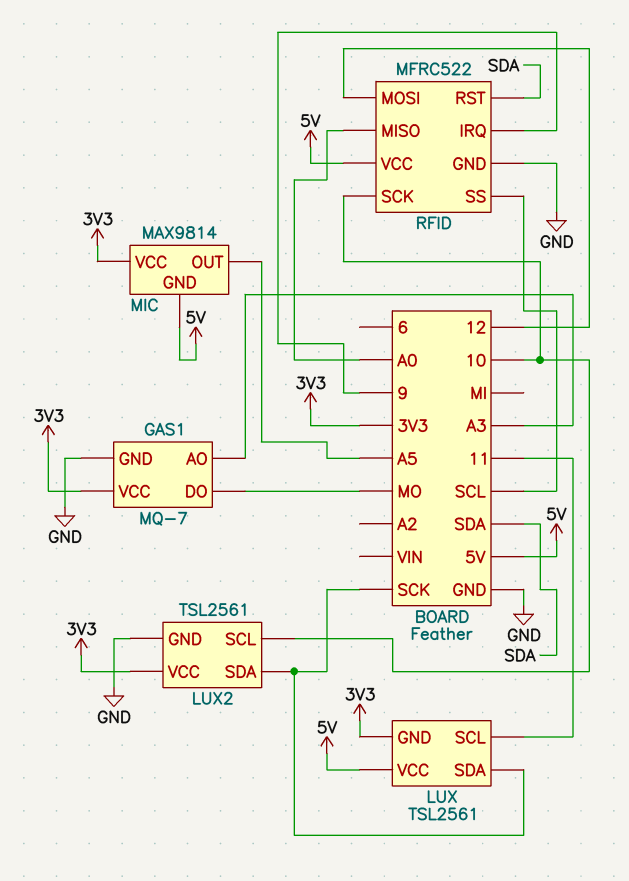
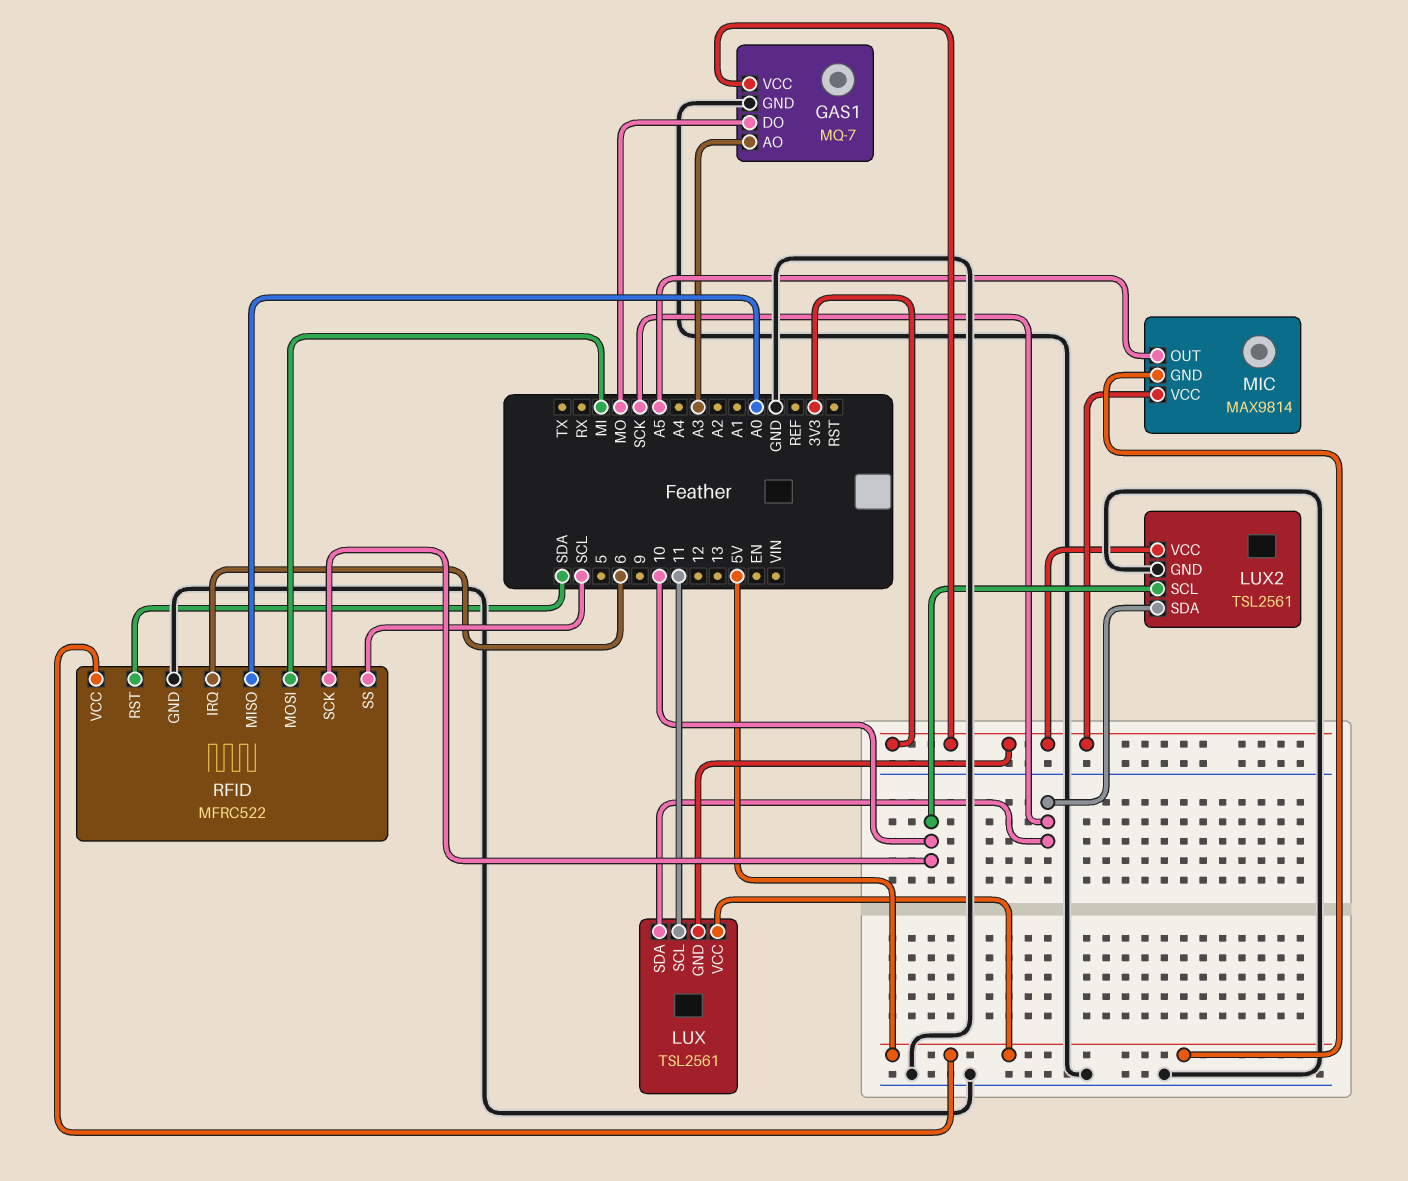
RFID pin IRQ: 9 -> 6
RFID pin MOSI: 12 -> MI

